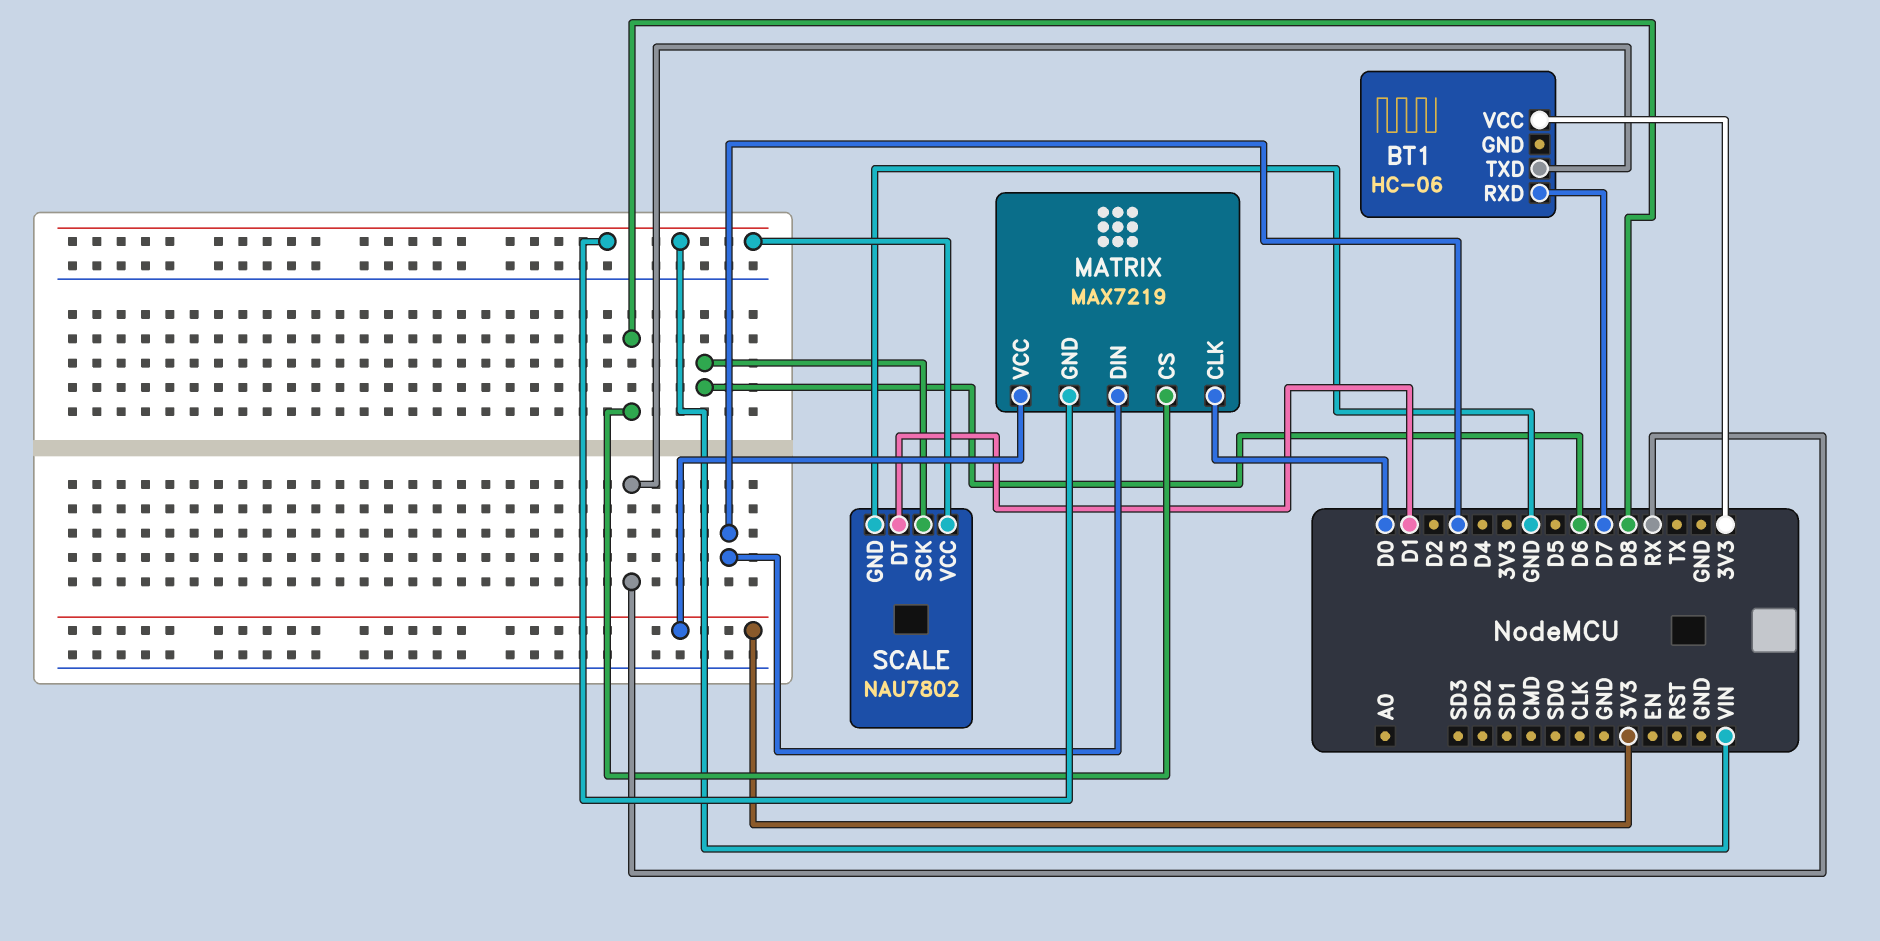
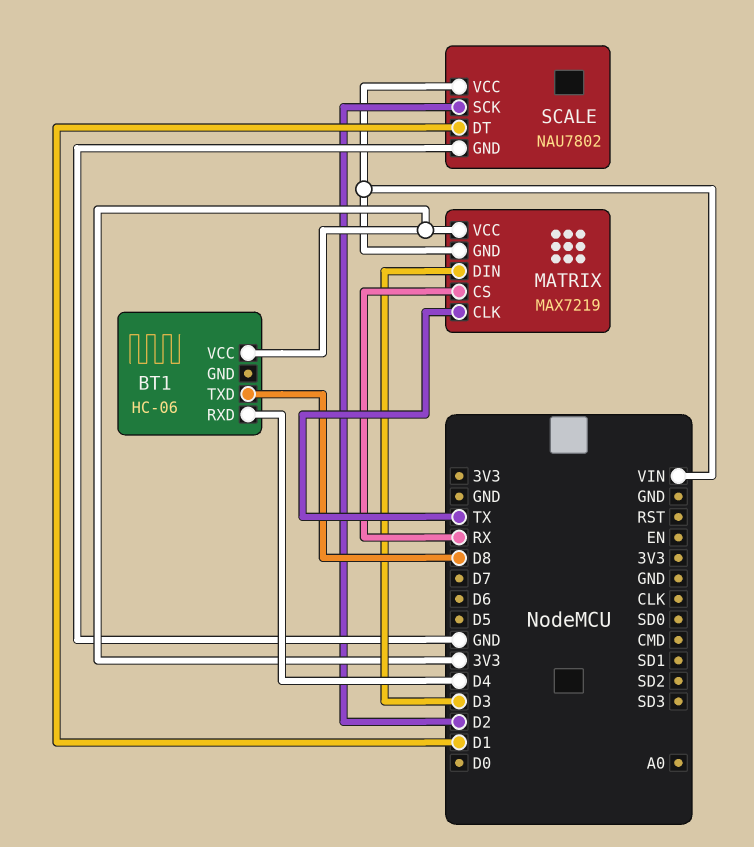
BT1 pin RXD: D7 -> D4
BT1 pin TXD: RX -> D8
MATRIX pin CLK: D0 -> TX
MATRIX pin CS: D8 -> RX
SCALE pin SCK: D6 -> D2

